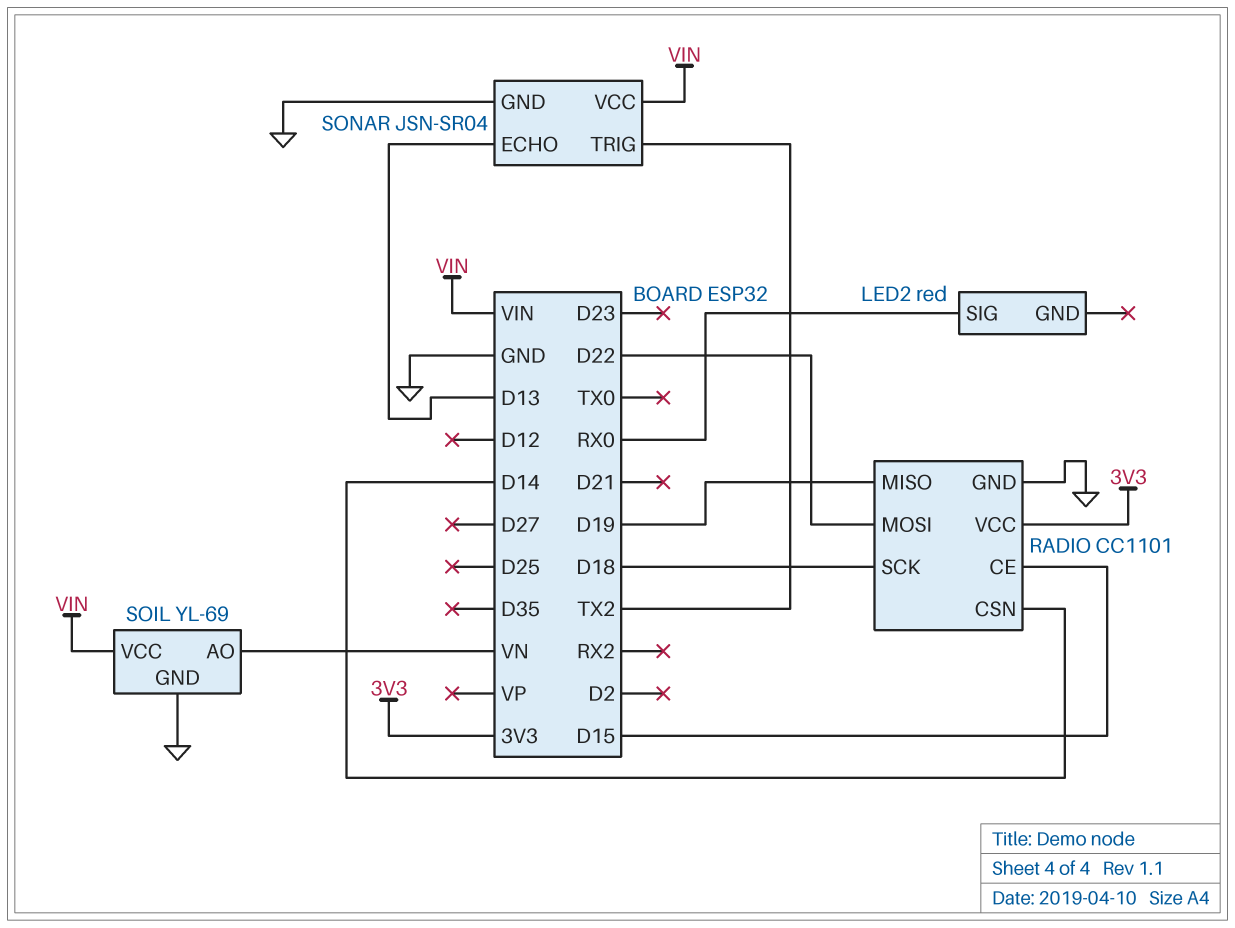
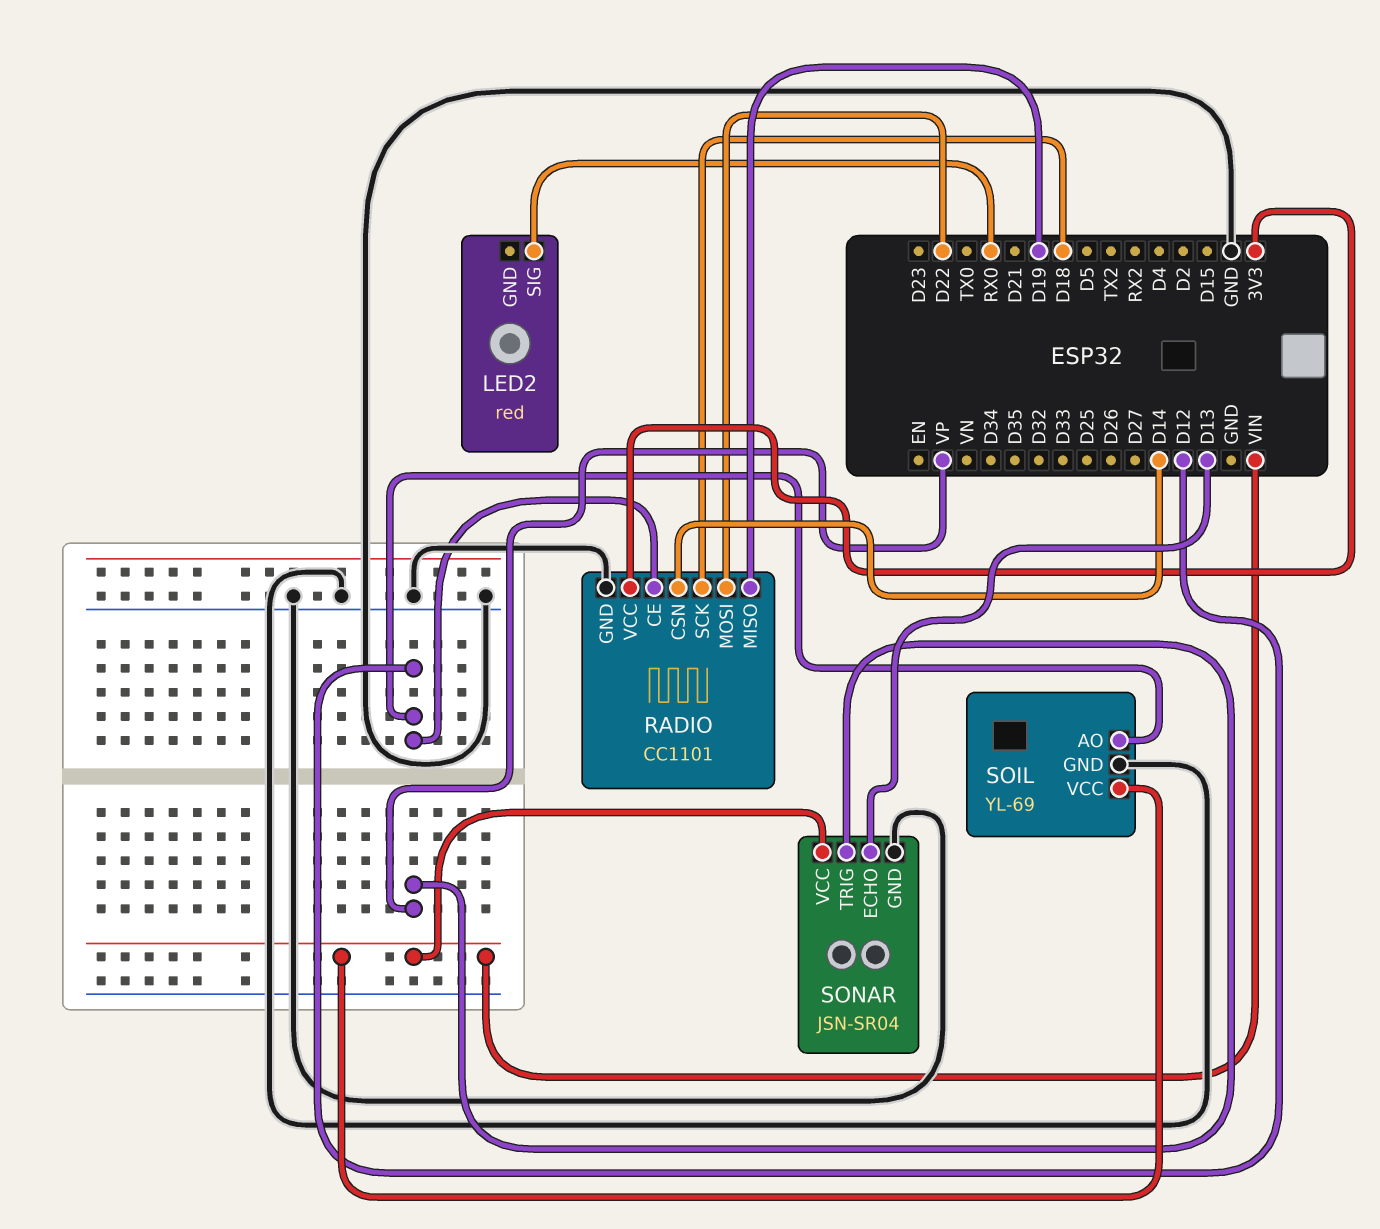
RADIO pin CE: D15 -> D12
SOIL pin AO: VN -> D12
SONAR pin TRIG: TX2 -> VP

